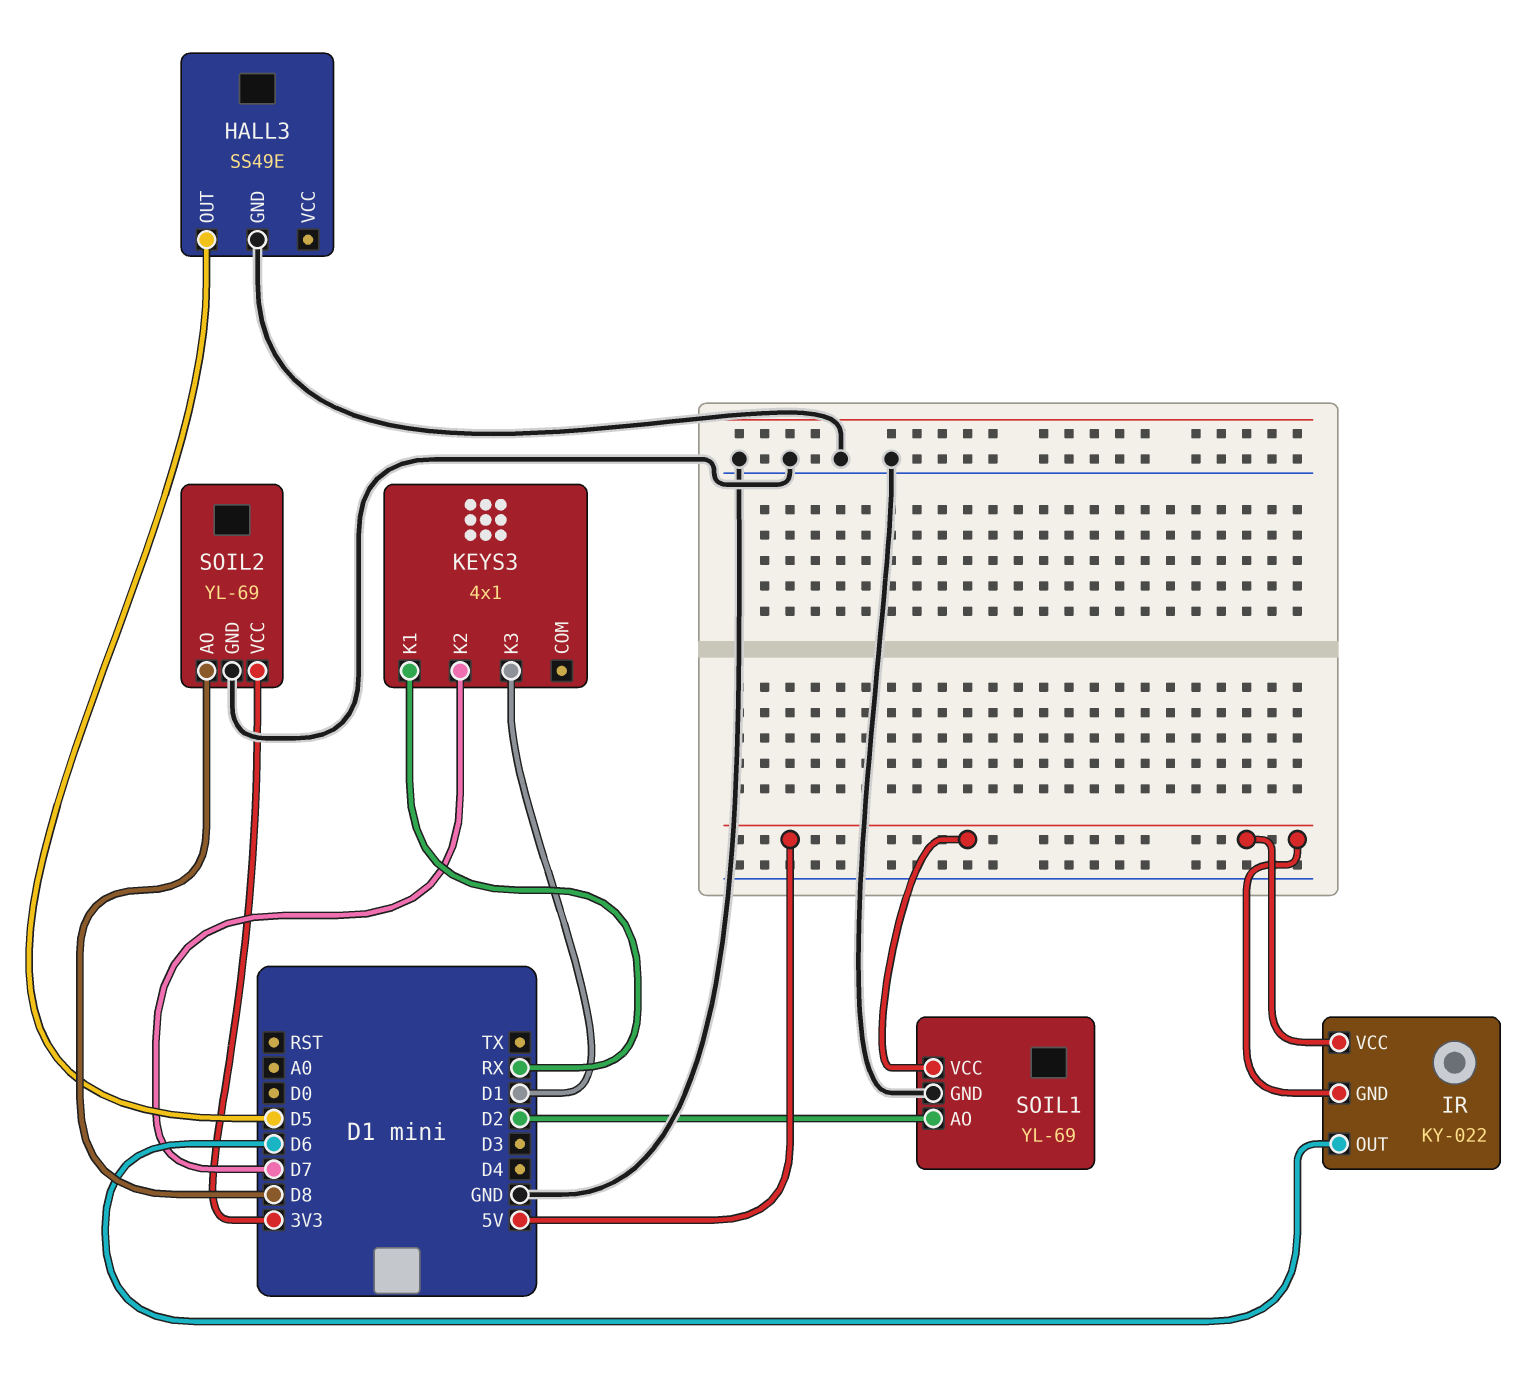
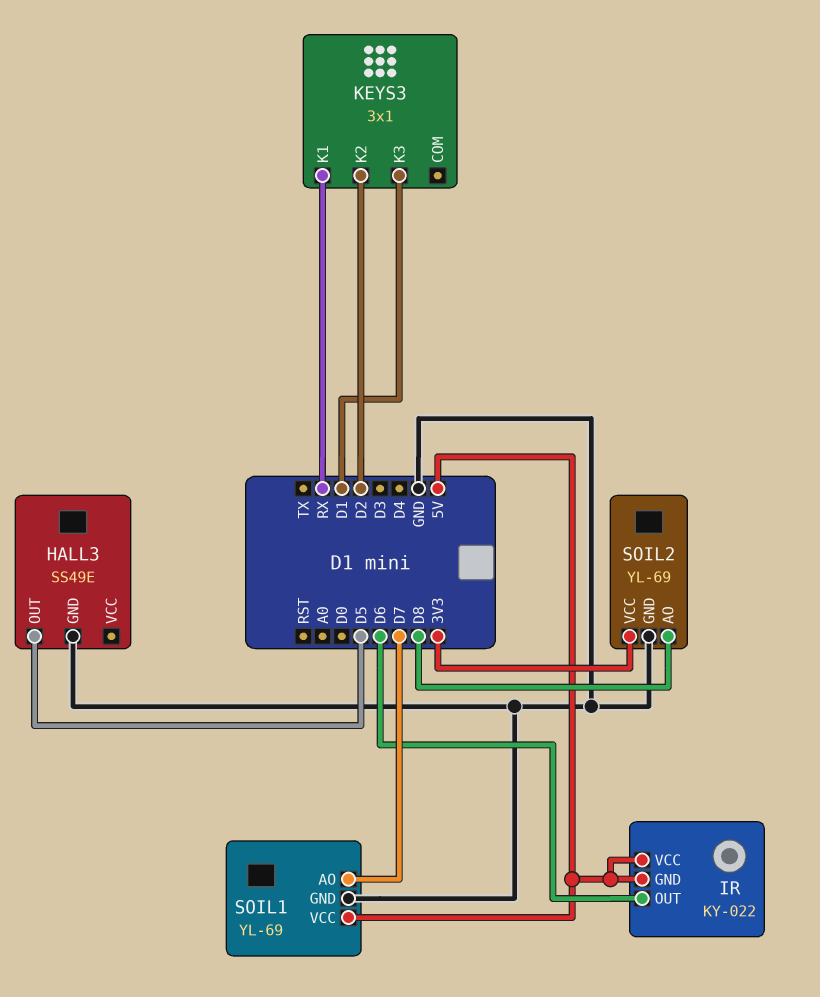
KEYS3: 4x1 -> 3x1
KEYS3 pin K2: D7 -> D2
SOIL1 pin AO: D2 -> D7

